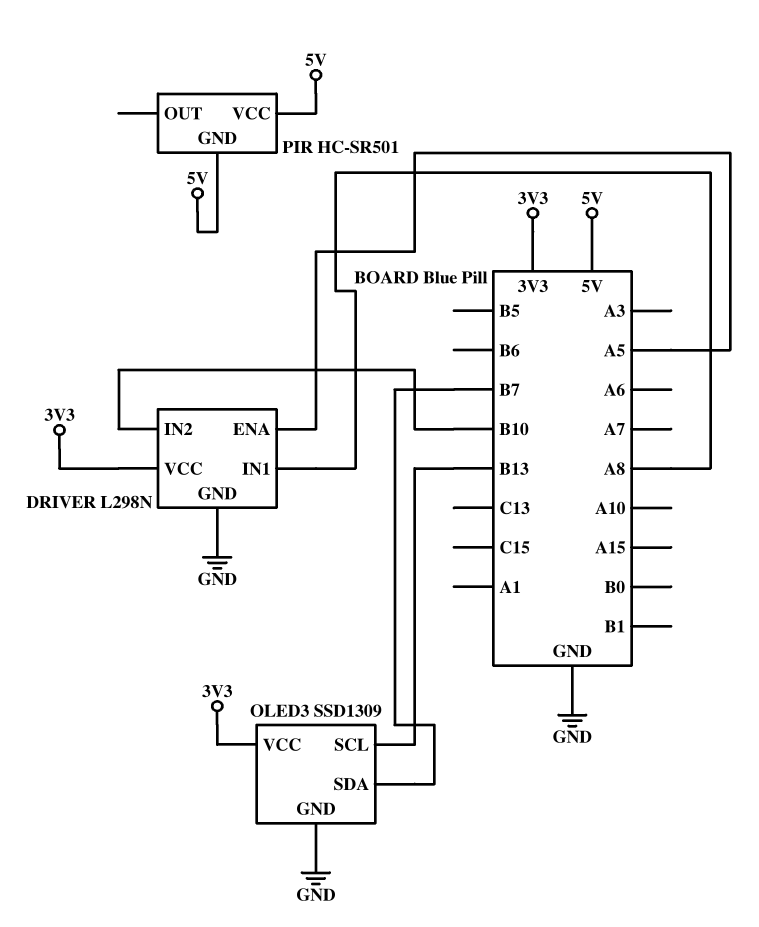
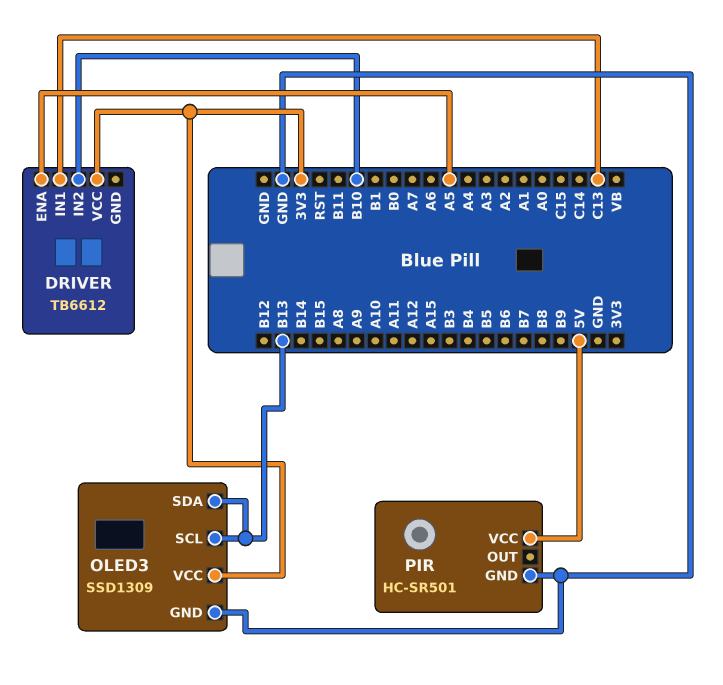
DRIVER: L298N -> TB6612
DRIVER pin GND: GND -> none
DRIVER pin IN1: A8 -> C13
OLED3 pin SDA: B7 -> B13
PIR pin GND: 5V -> GND

